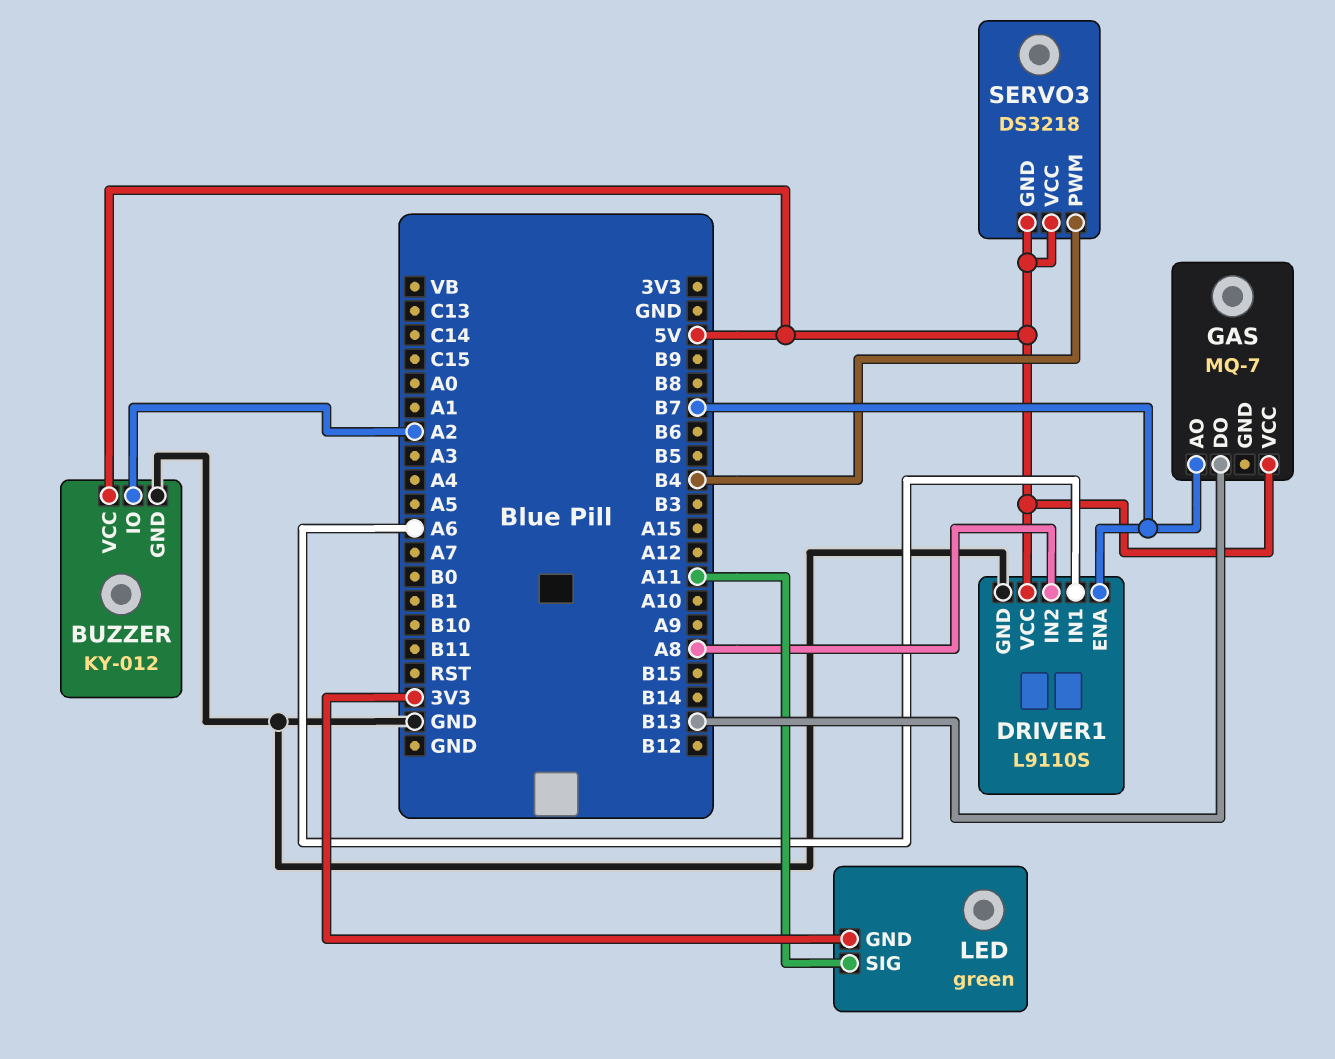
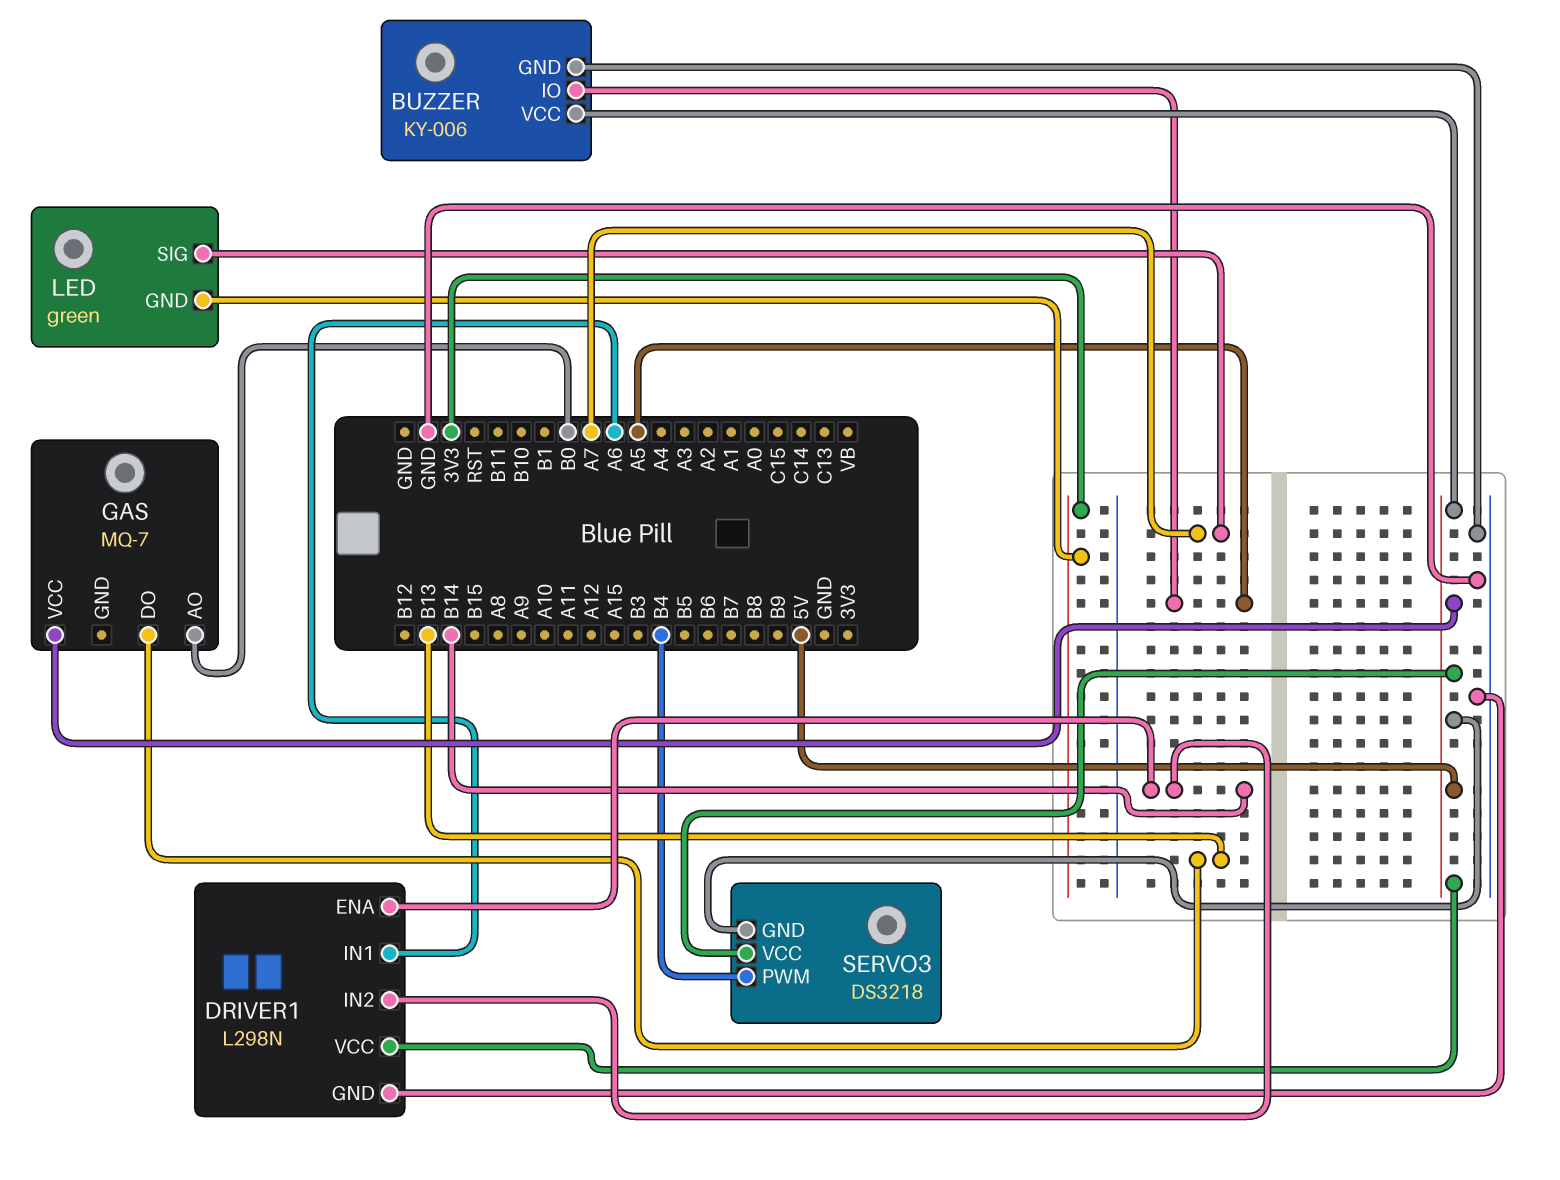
BUZZER: KY-012 -> KY-006
BUZZER pin IO: A2 -> A5
DRIVER1: L9110S -> L298N
DRIVER1 pin ENA: B7 -> B14
DRIVER1 pin IN2: A8 -> B14
GAS pin AO: B7 -> B0
LED pin SIG: A11 -> A7

